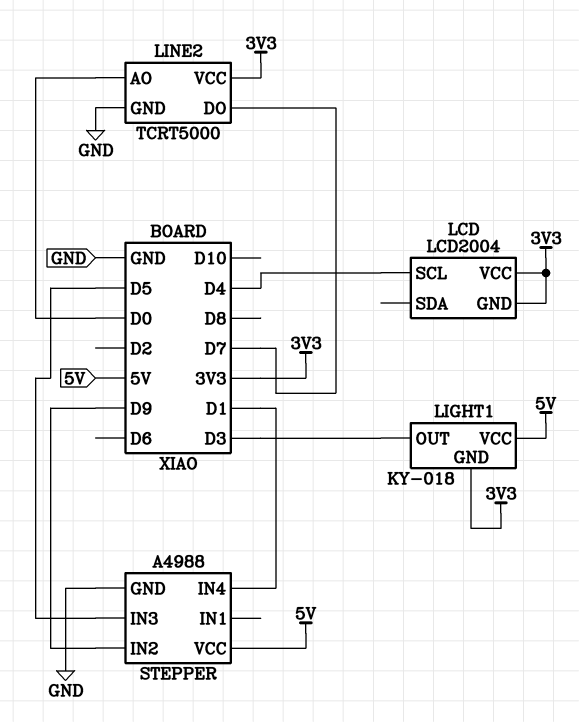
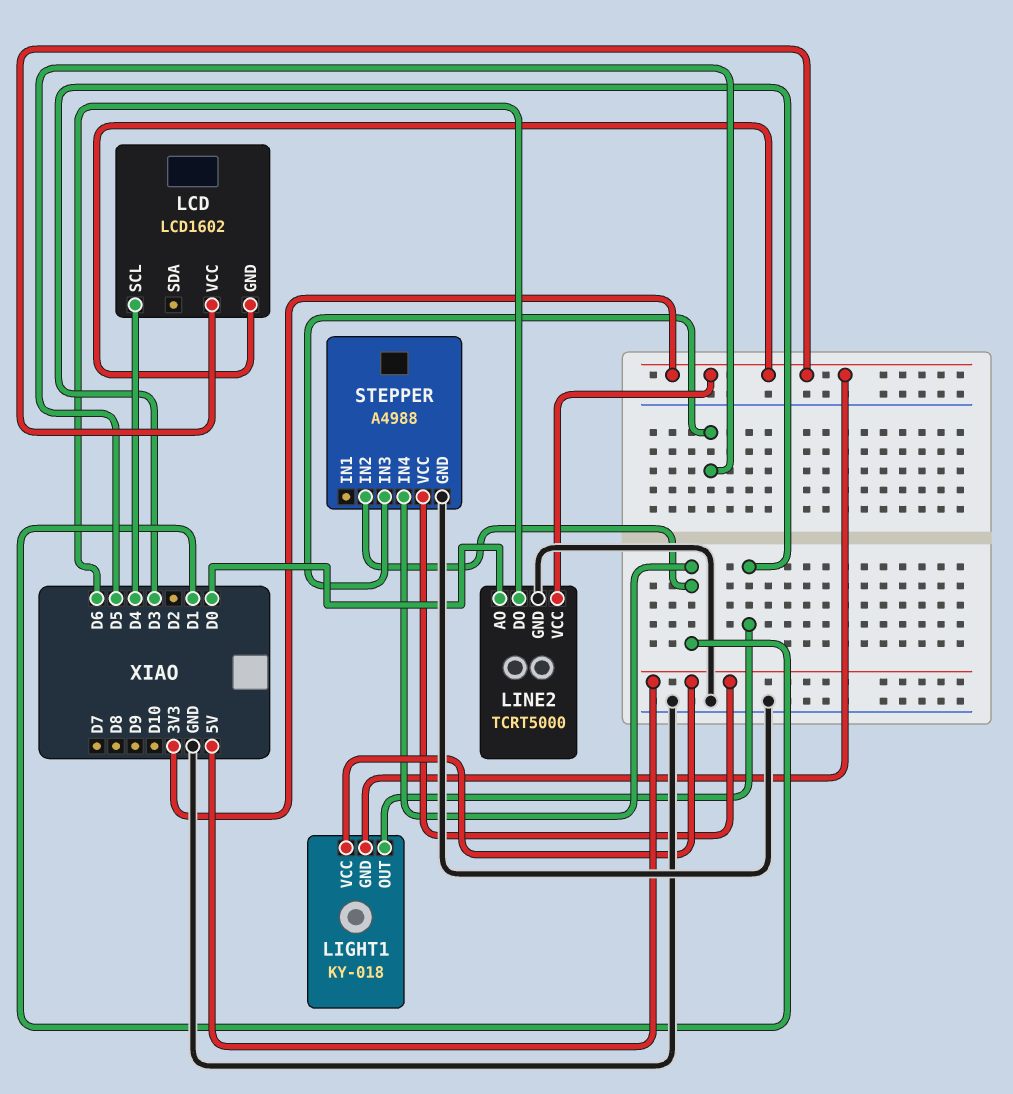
LCD: LCD2004 -> LCD1602
LINE2 pin DO: D7 -> D6
STEPPER pin IN2: D9 -> D1

